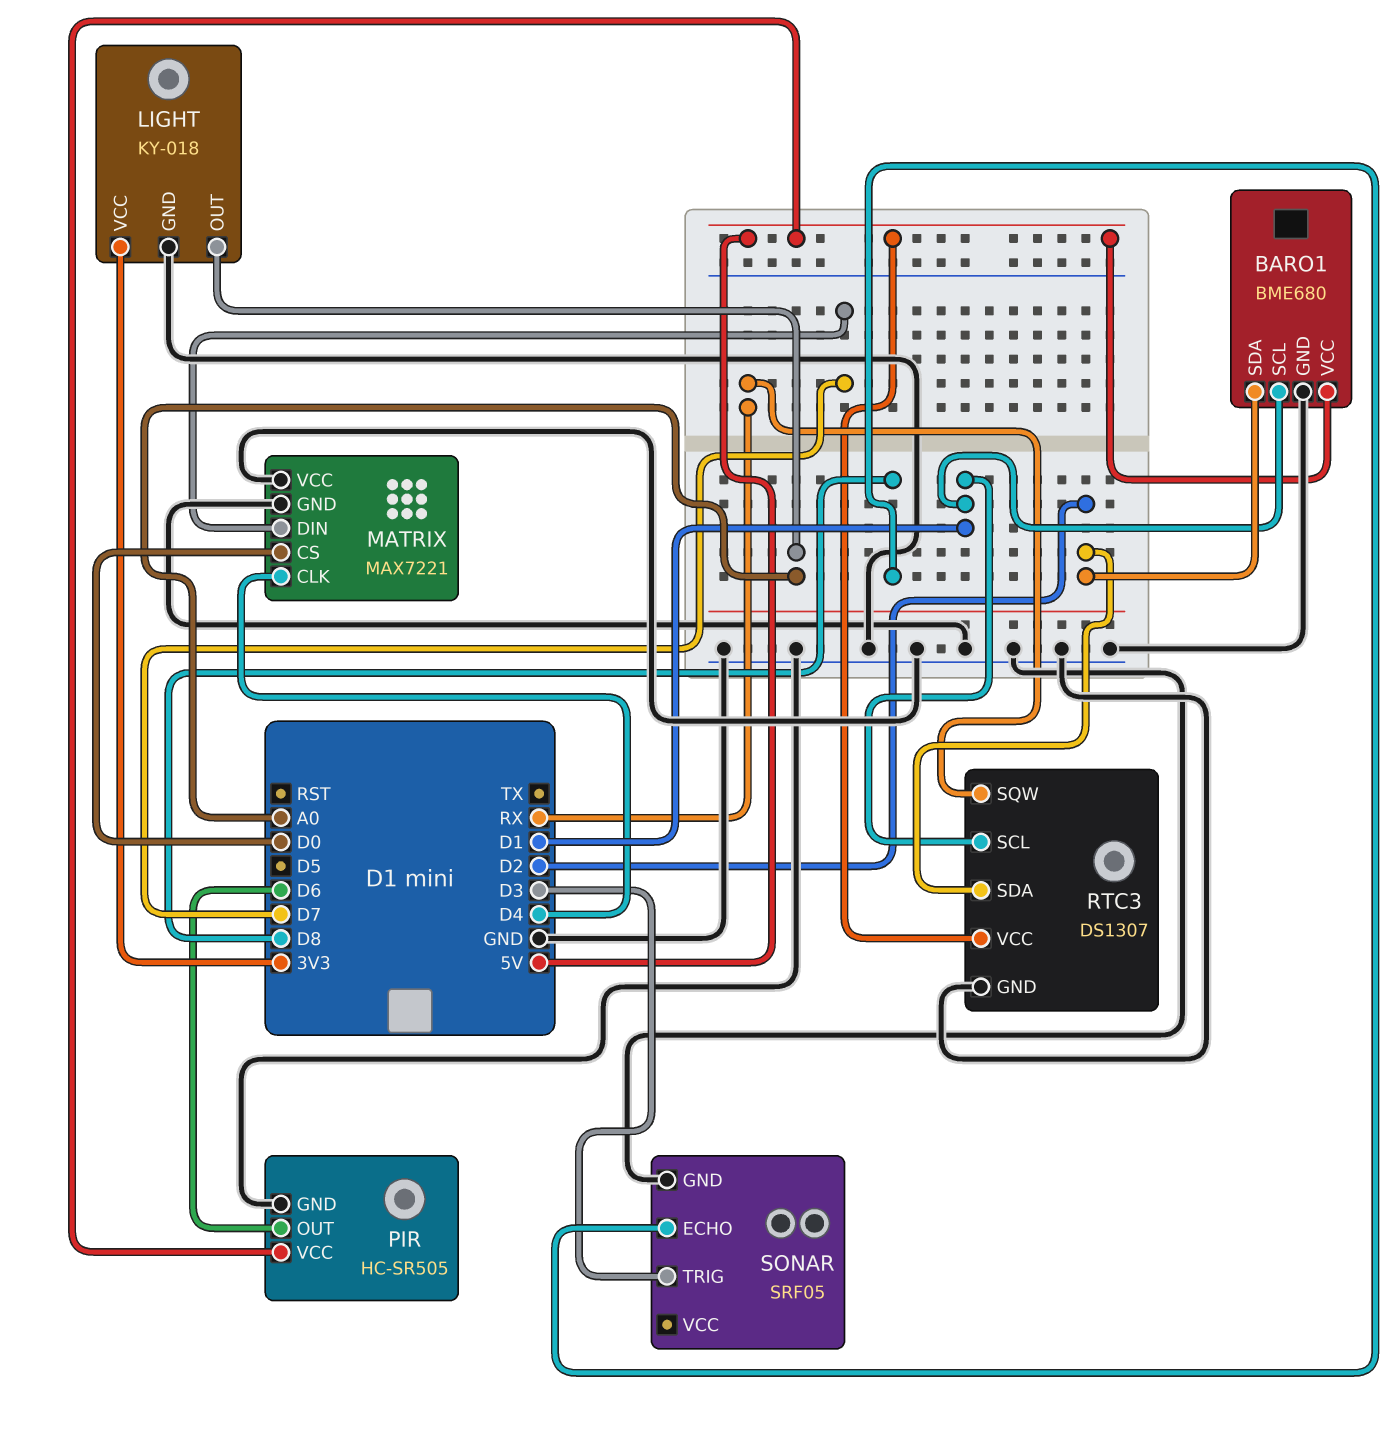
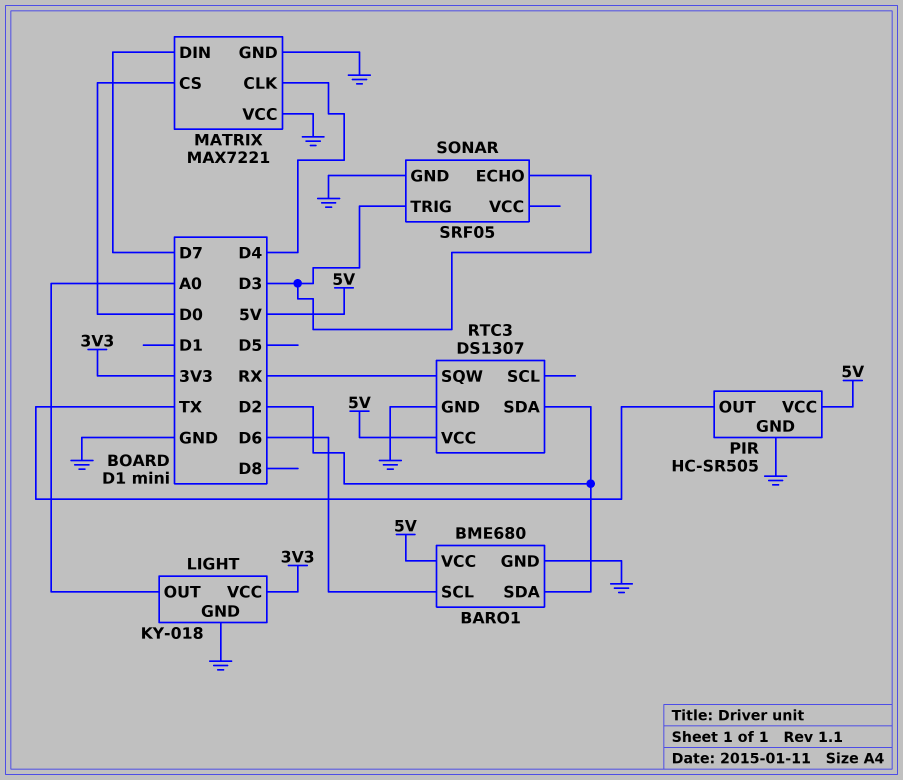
BARO1 pin SCL: D1 -> D6
PIR pin OUT: D6 -> TX
RTC3 pin SCL: D1 -> none
SONAR pin ECHO: D8 -> D3

